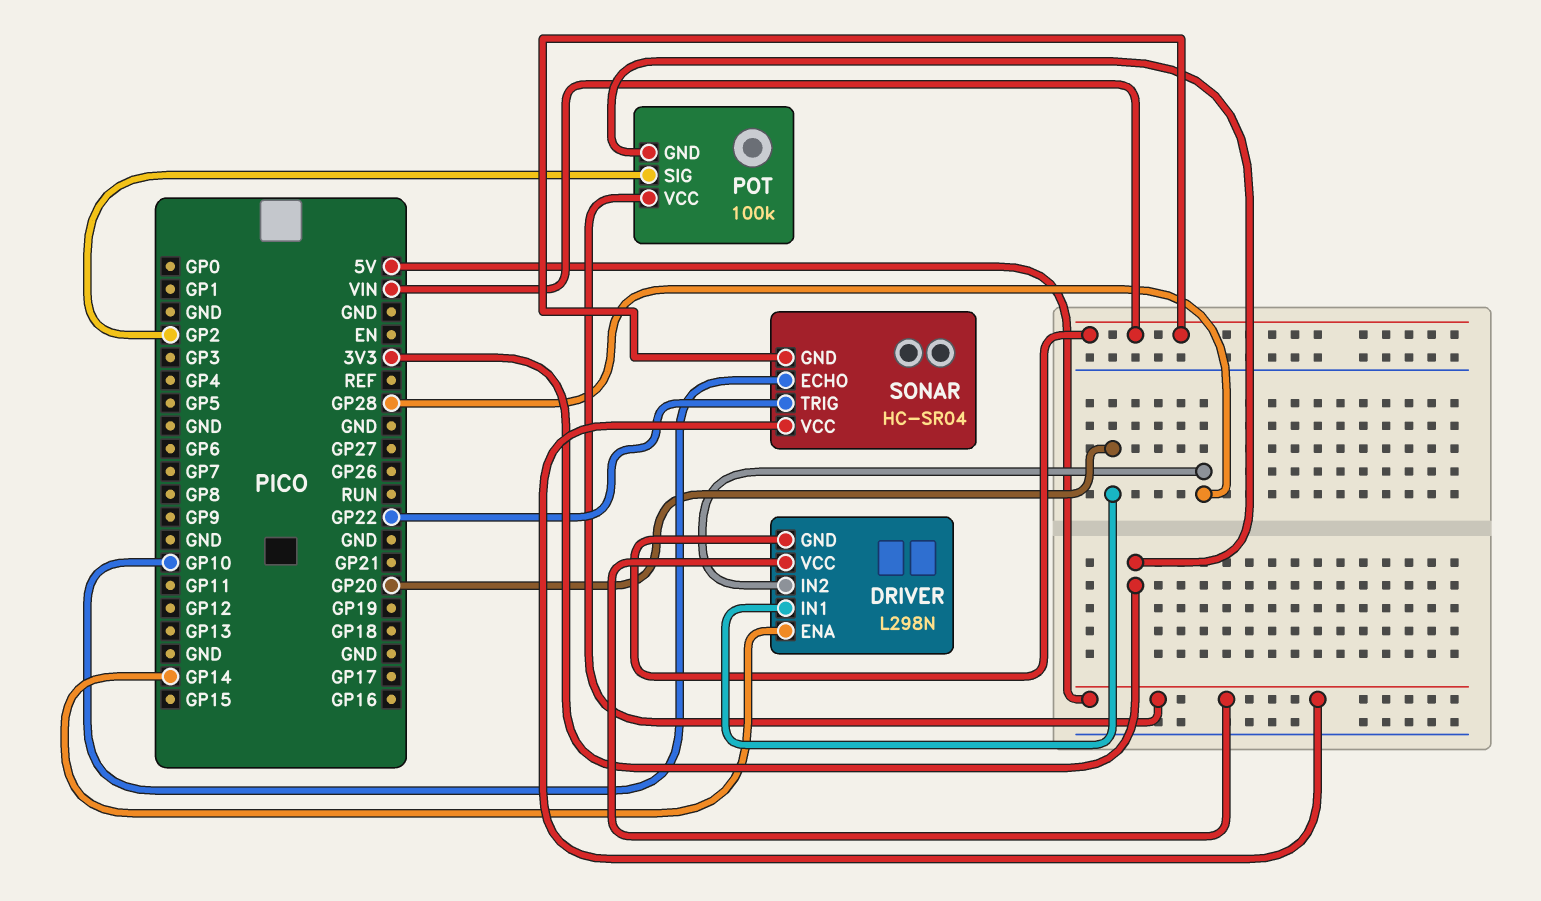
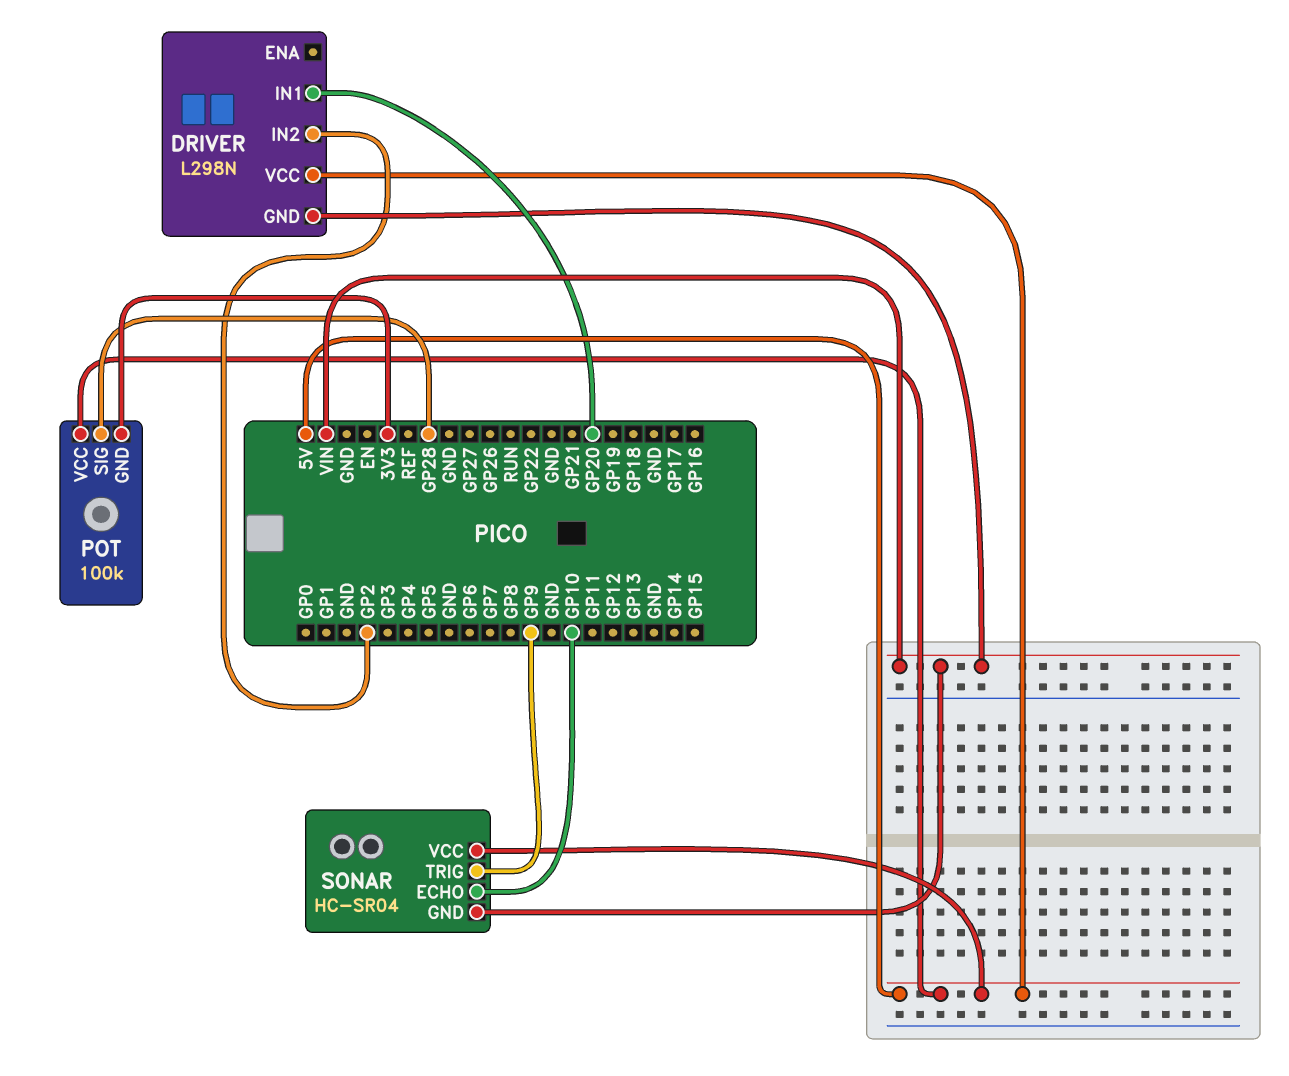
DRIVER pin ENA: GP14 -> none
DRIVER pin IN2: GP28 -> GP2
POT pin SIG: GP2 -> GP28
SONAR pin TRIG: GP22 -> GP9

